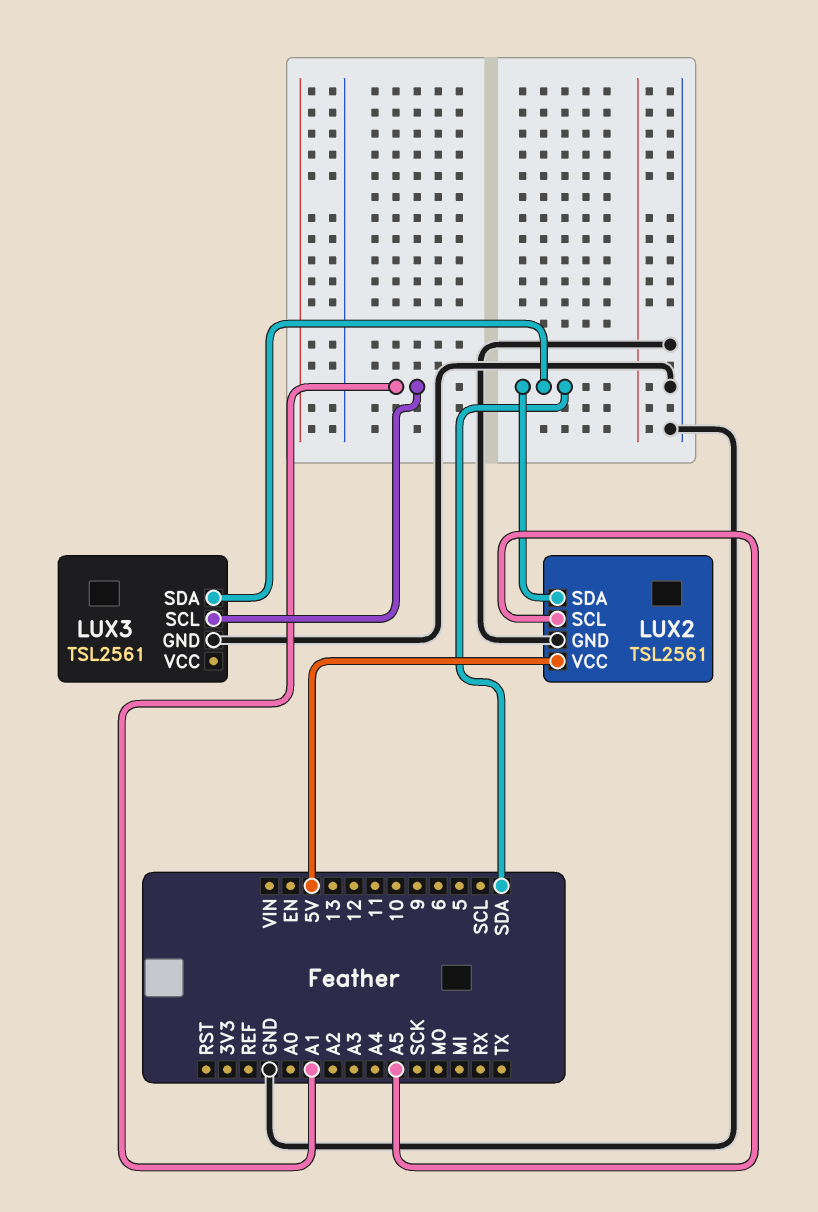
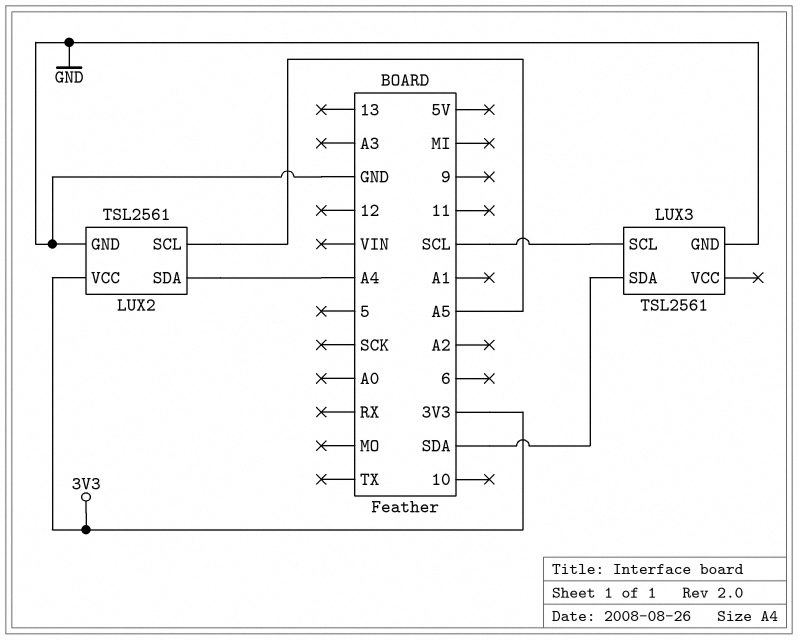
LUX2 pin SDA: SDA -> A4
LUX2 pin VCC: 5V -> 3V3
LUX3 pin SCL: A1 -> SCL

